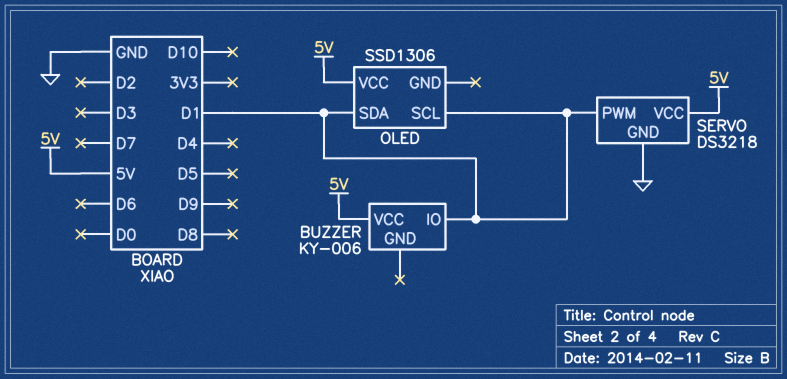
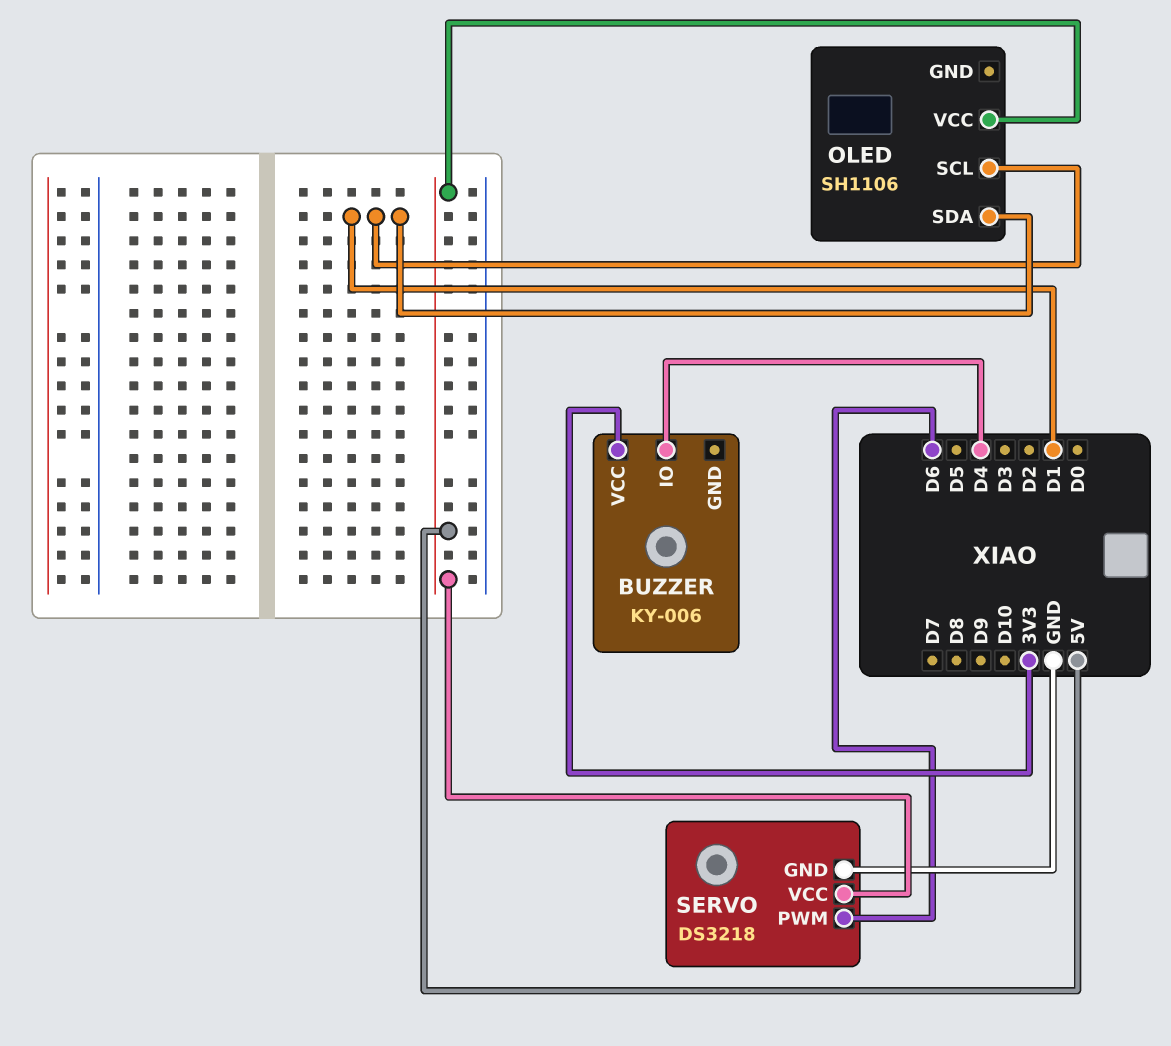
BUZZER pin IO: D1 -> D4
BUZZER pin VCC: 5V -> 3V3
OLED: SSD1306 -> SH1106
SERVO pin PWM: D1 -> D6

